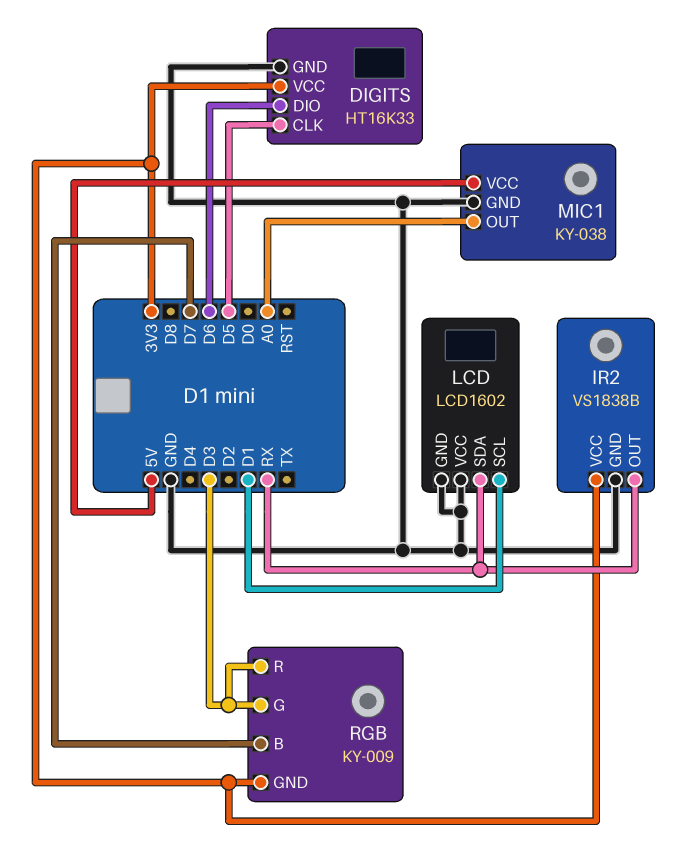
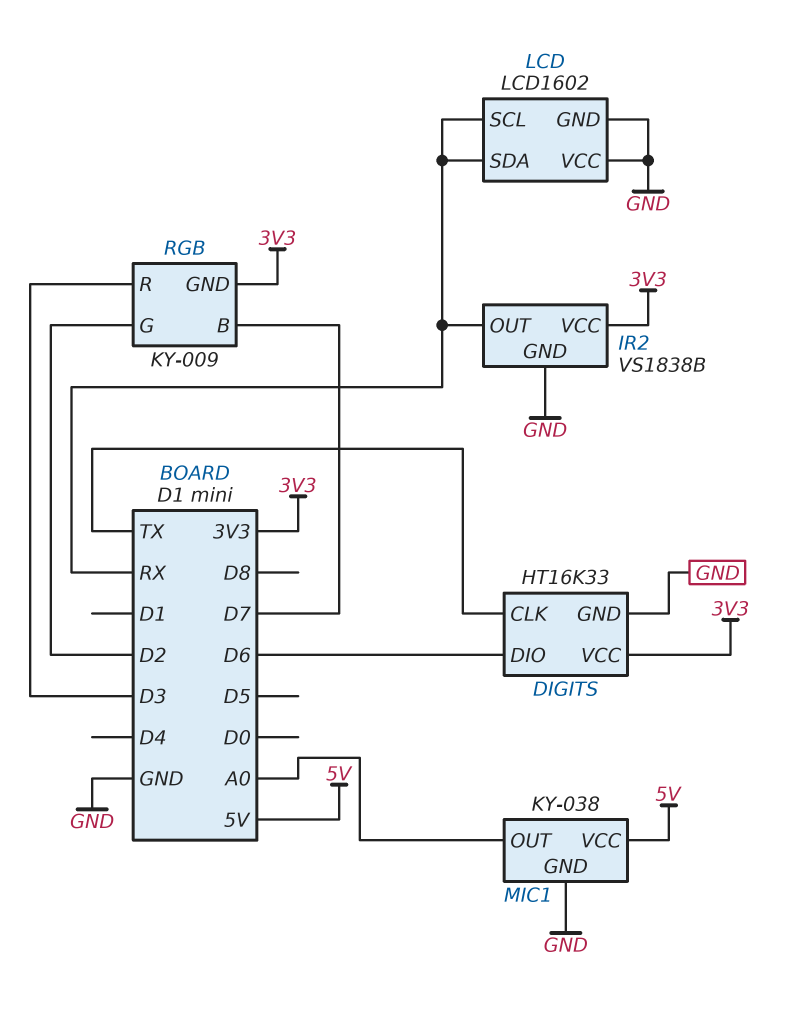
DIGITS pin CLK: D5 -> TX
LCD pin SCL: D1 -> RX
RGB pin G: D3 -> D2

